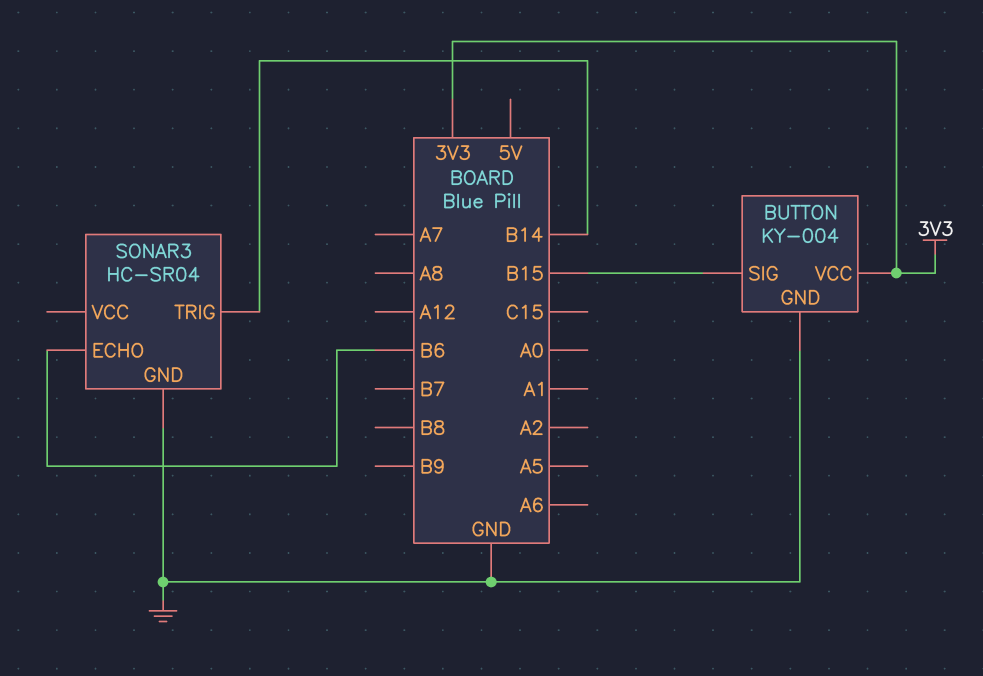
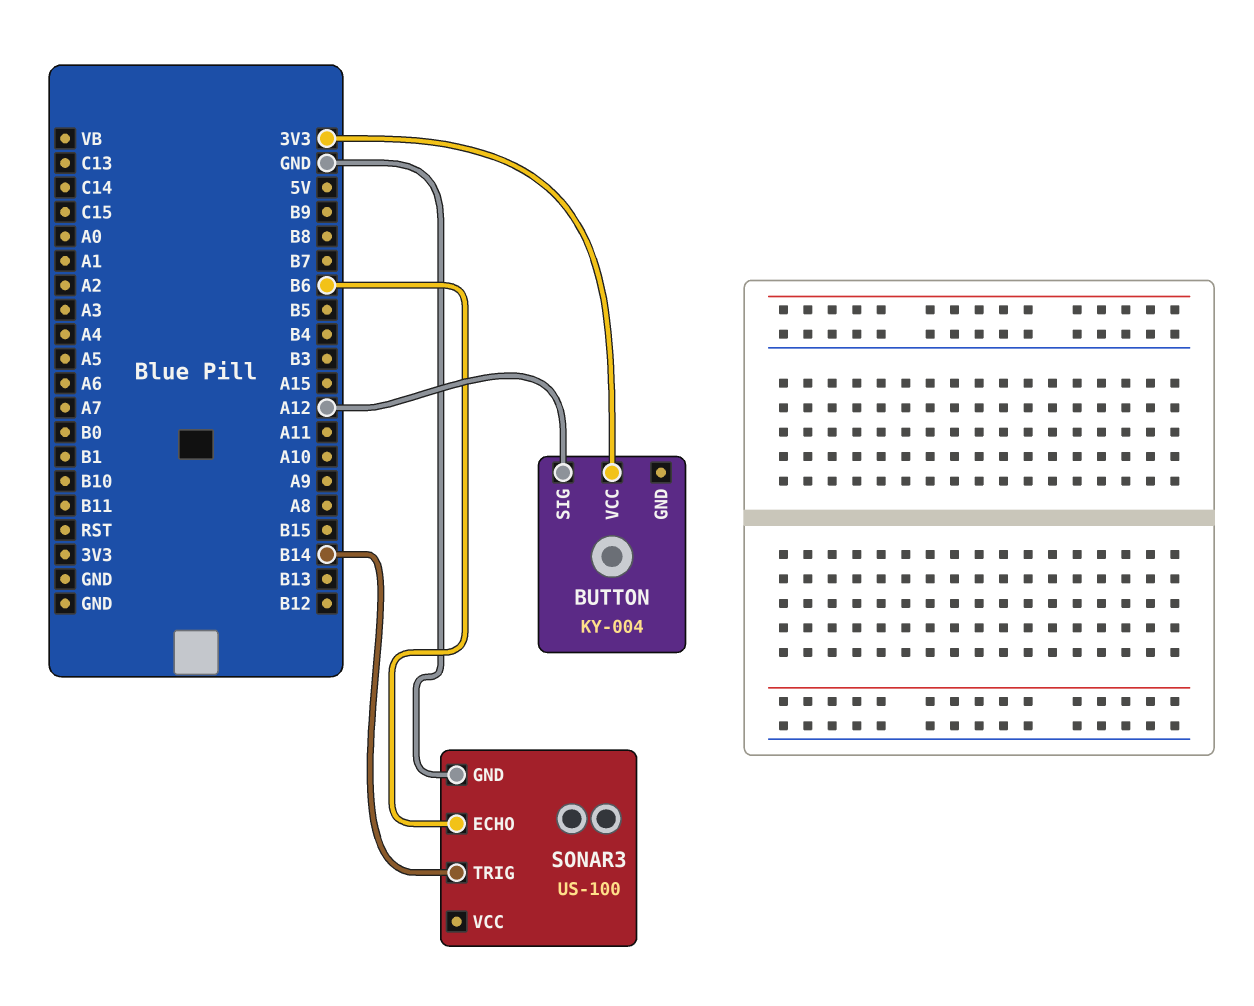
BUTTON pin GND: GND -> none
BUTTON pin SIG: B15 -> A12
SONAR3: HC-SR04 -> US-100

